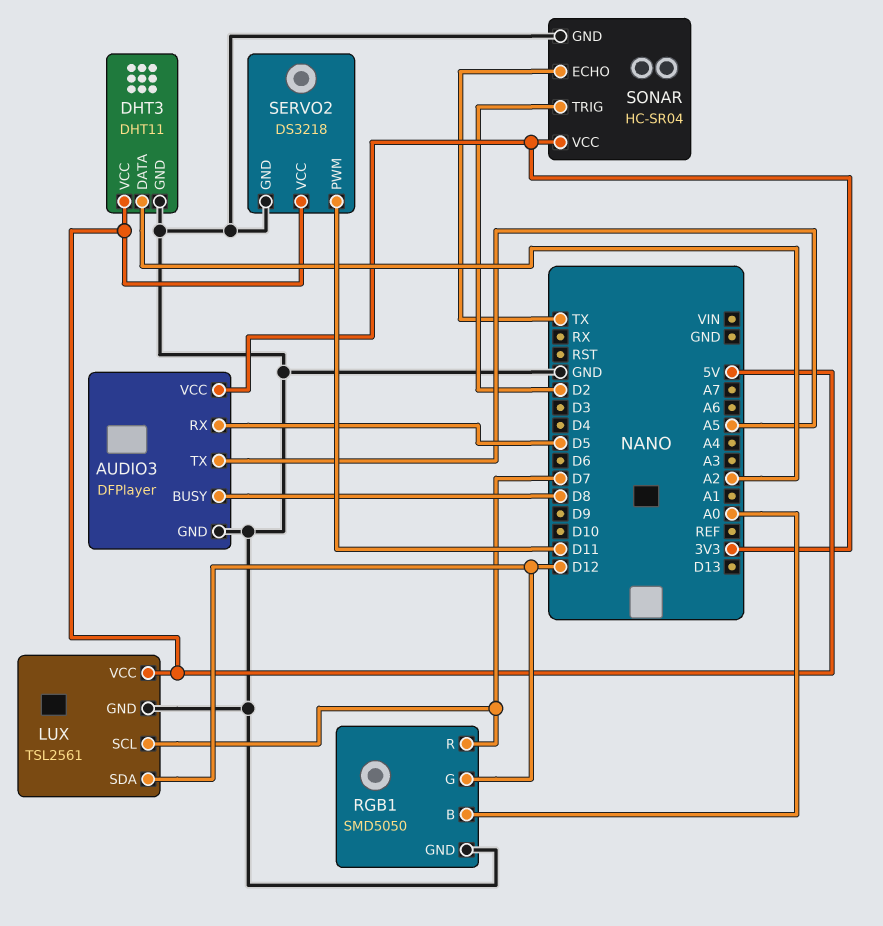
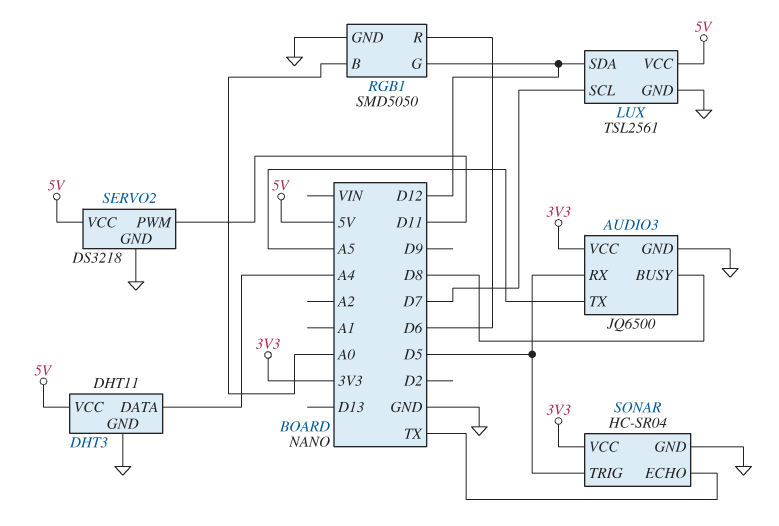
AUDIO3: DFPlayer -> JQ6500
DHT3 pin DATA: A2 -> A4
RGB1 pin R: D7 -> D6
SONAR pin TRIG: D2 -> D5

